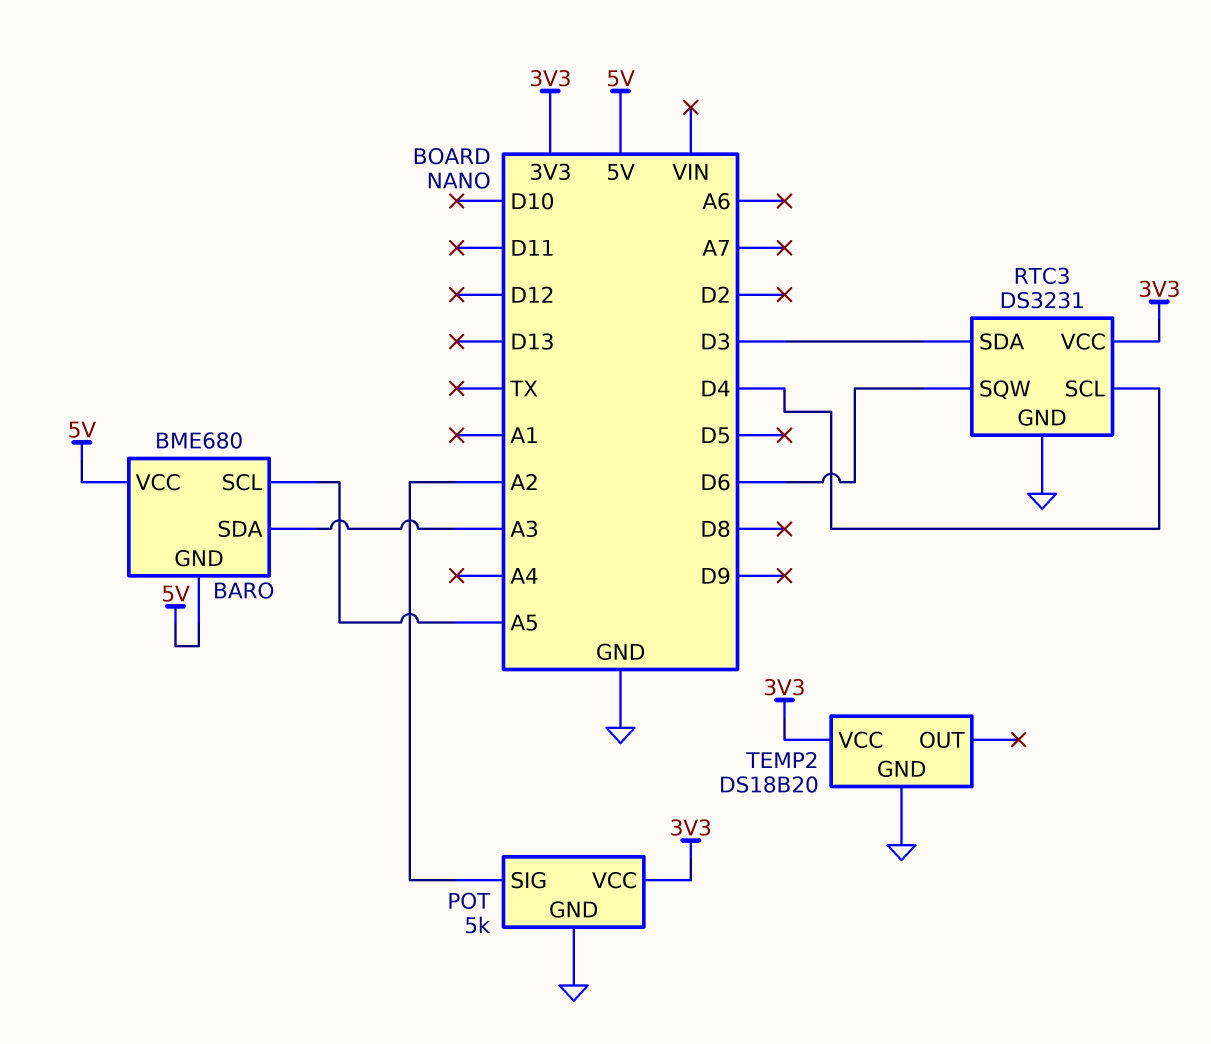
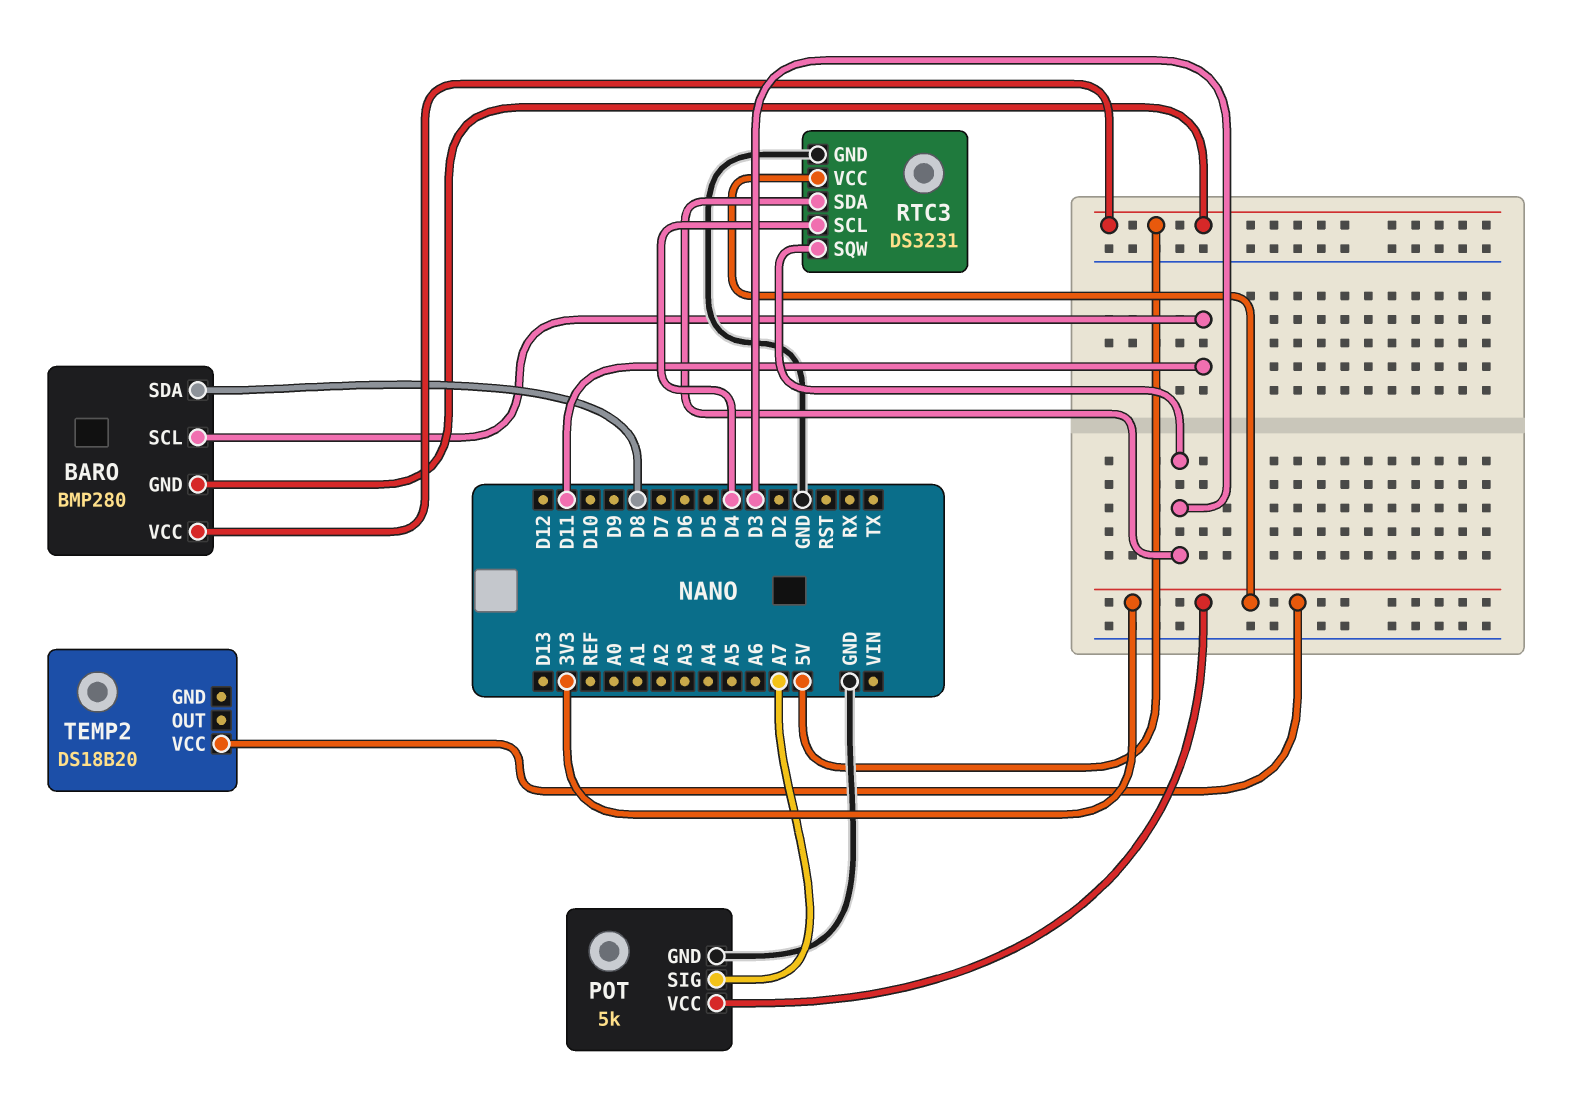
BARO: BME680 -> BMP280
BARO pin SCL: A5 -> D11
BARO pin SDA: A3 -> D8
POT pin SIG: A2 -> A7
RTC3 pin SQW: D6 -> D3
TEMP2 pin GND: GND -> none

